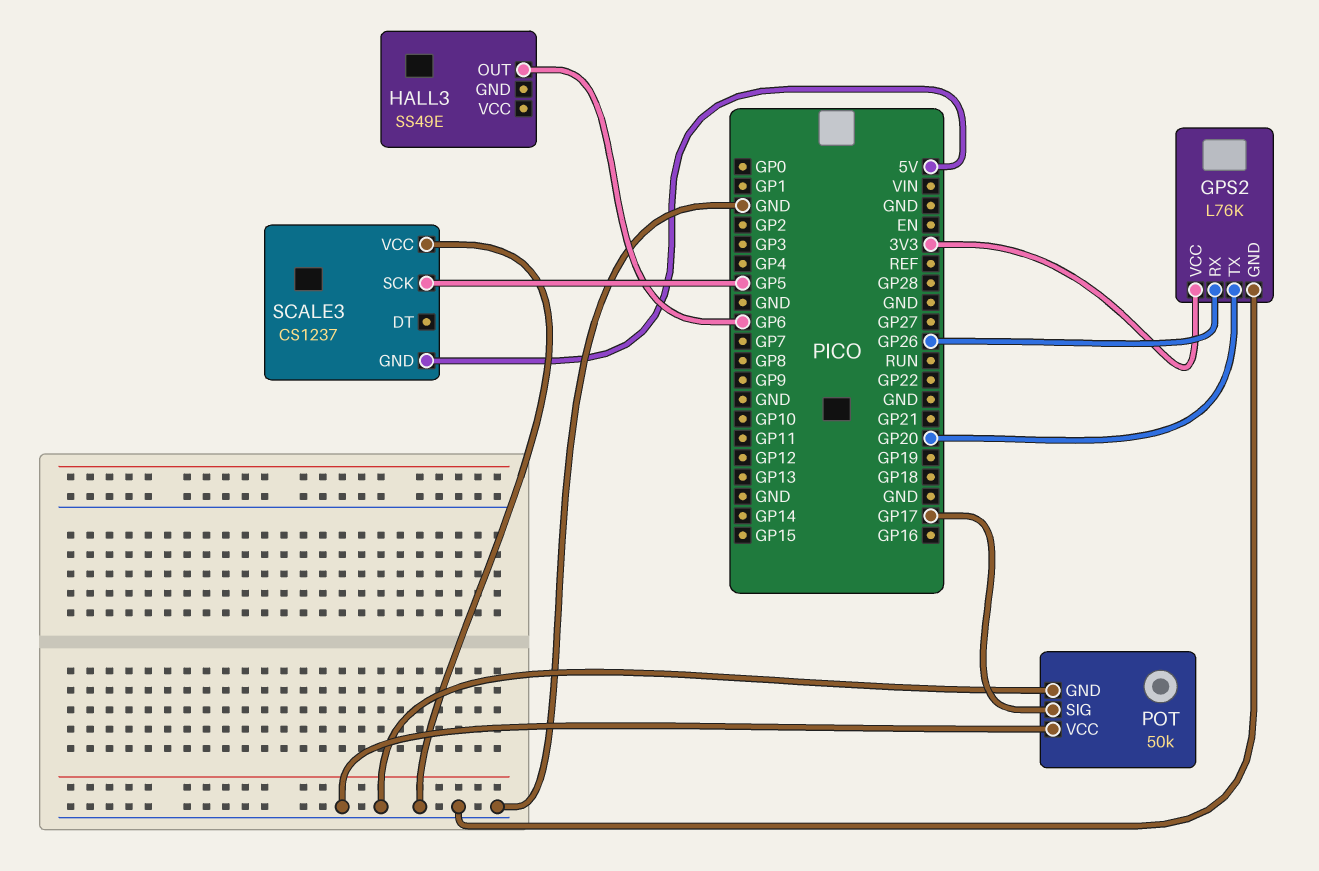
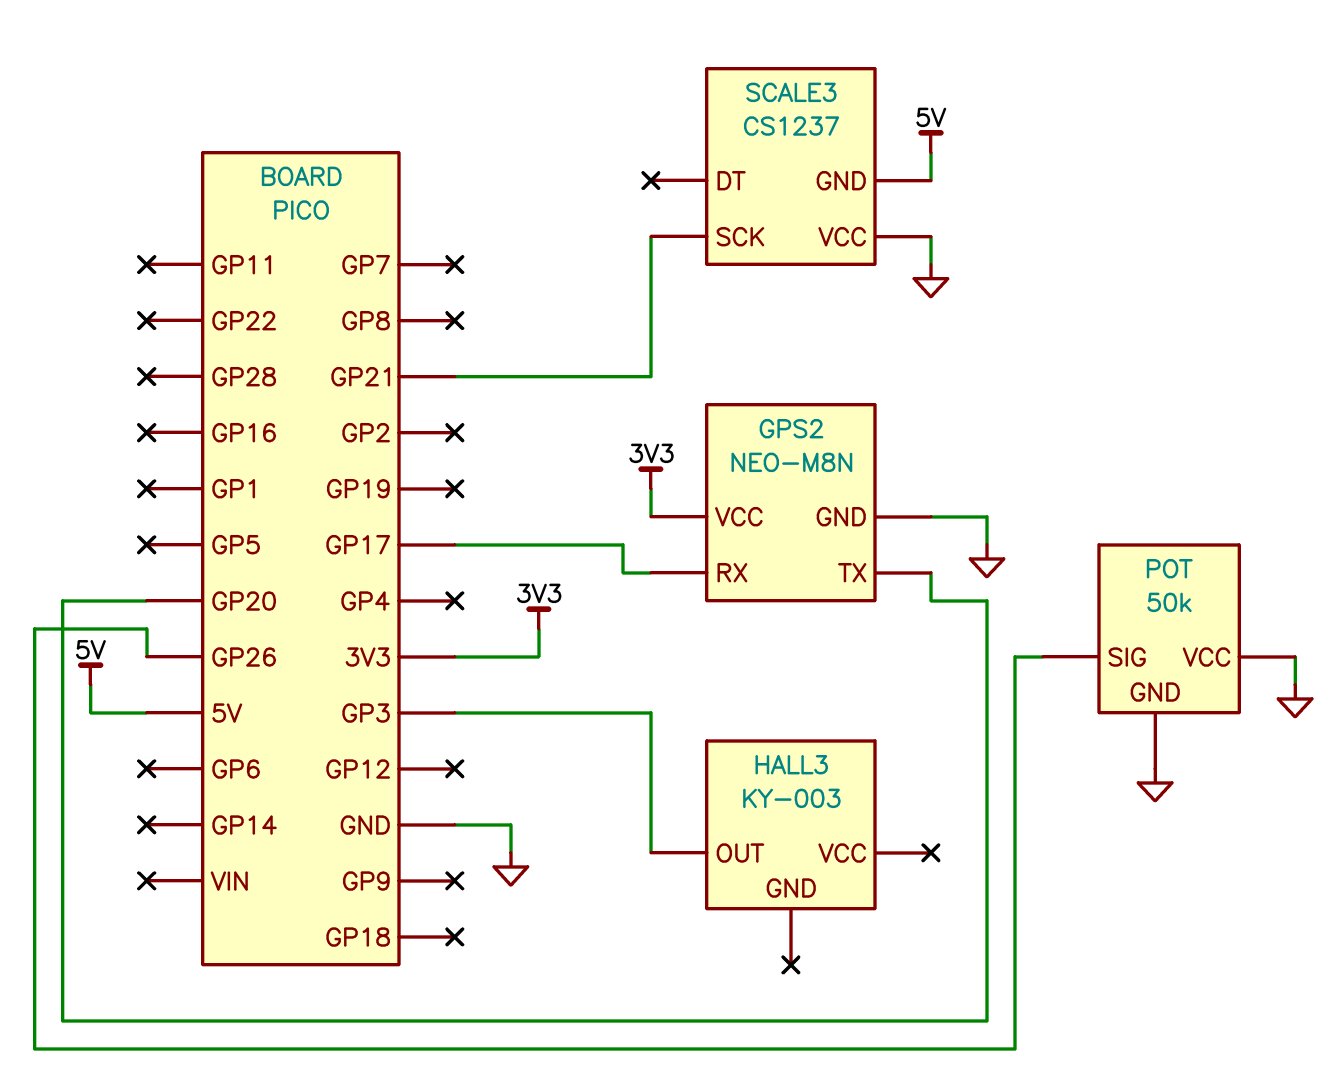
GPS2: L76K -> NEO-M8N
GPS2 pin RX: GP26 -> GP17
HALL3: SS49E -> KY-003
HALL3 pin OUT: GP6 -> GP3
POT pin SIG: GP17 -> GP26
SCALE3 pin SCK: GP5 -> GP21

